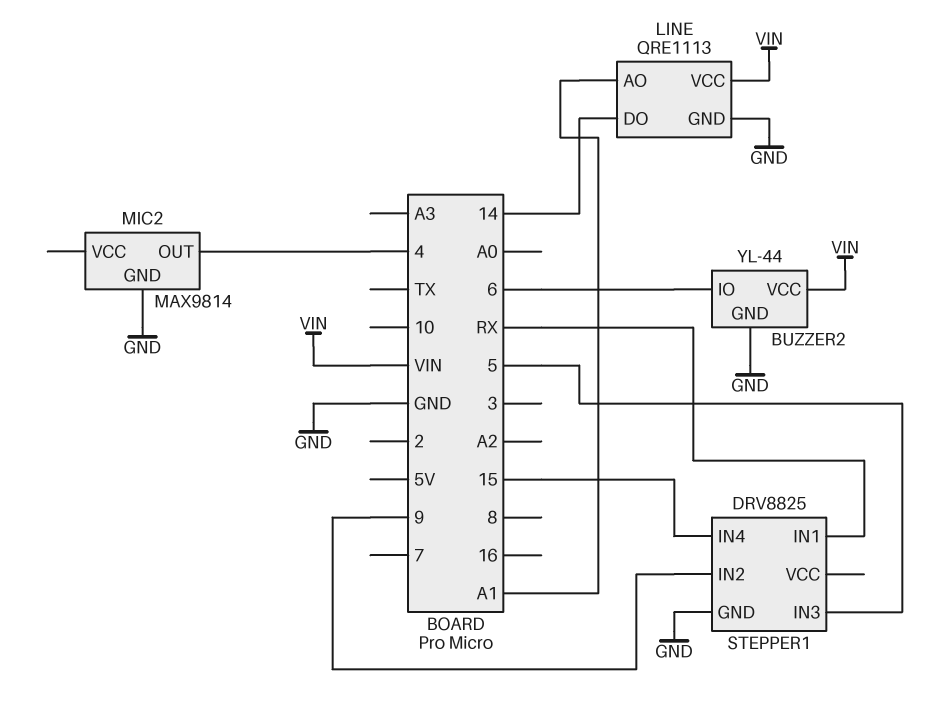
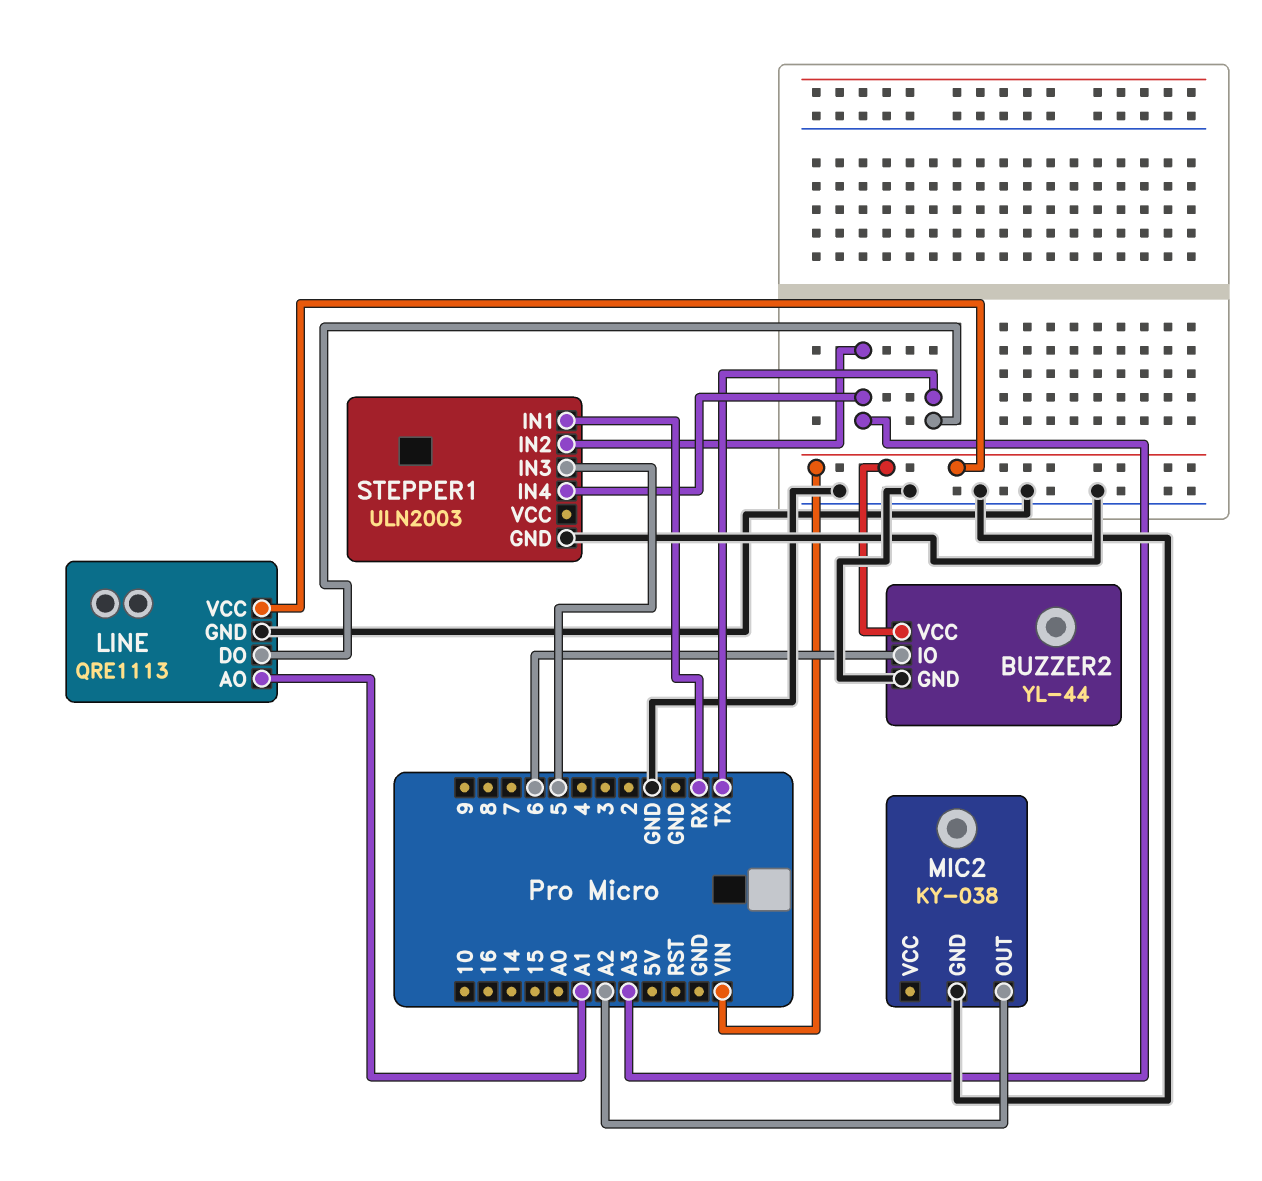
LINE pin DO: 14 -> TX
MIC2: MAX9814 -> KY-038
MIC2 pin OUT: 4 -> A2
STEPPER1: DRV8825 -> ULN2003
STEPPER1 pin IN2: 9 -> A3
STEPPER1 pin IN4: 15 -> A3

